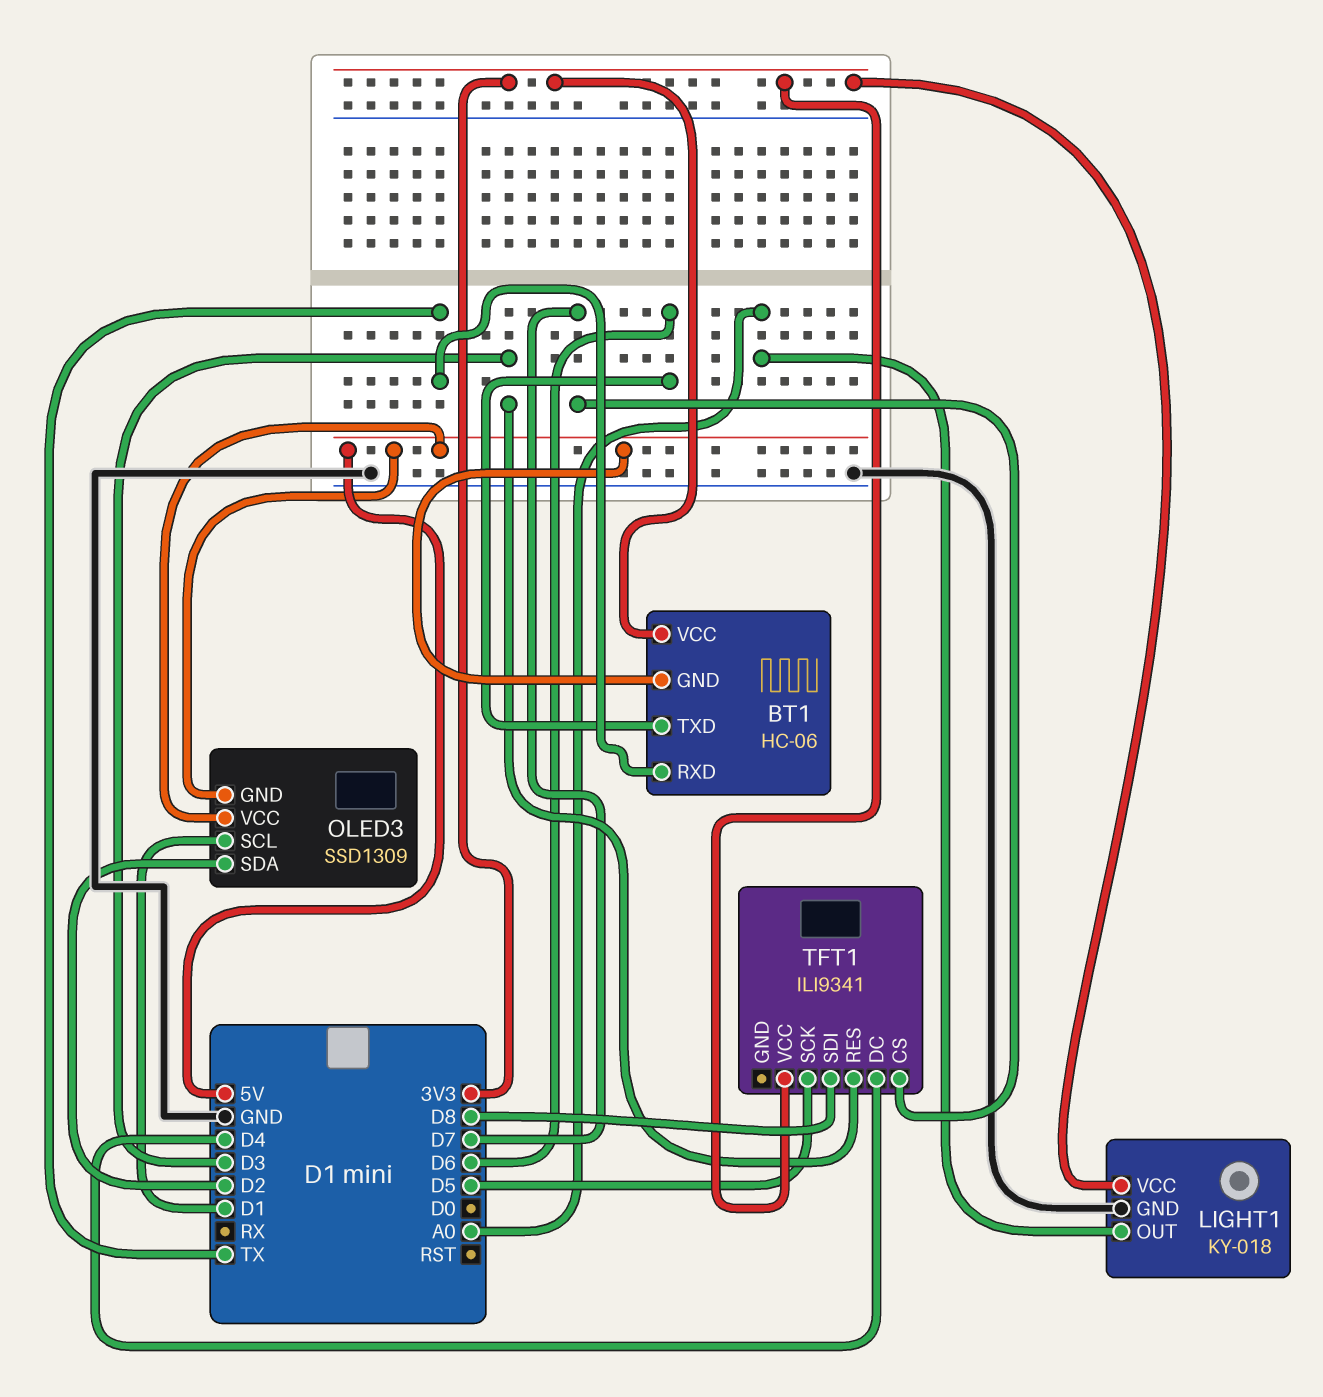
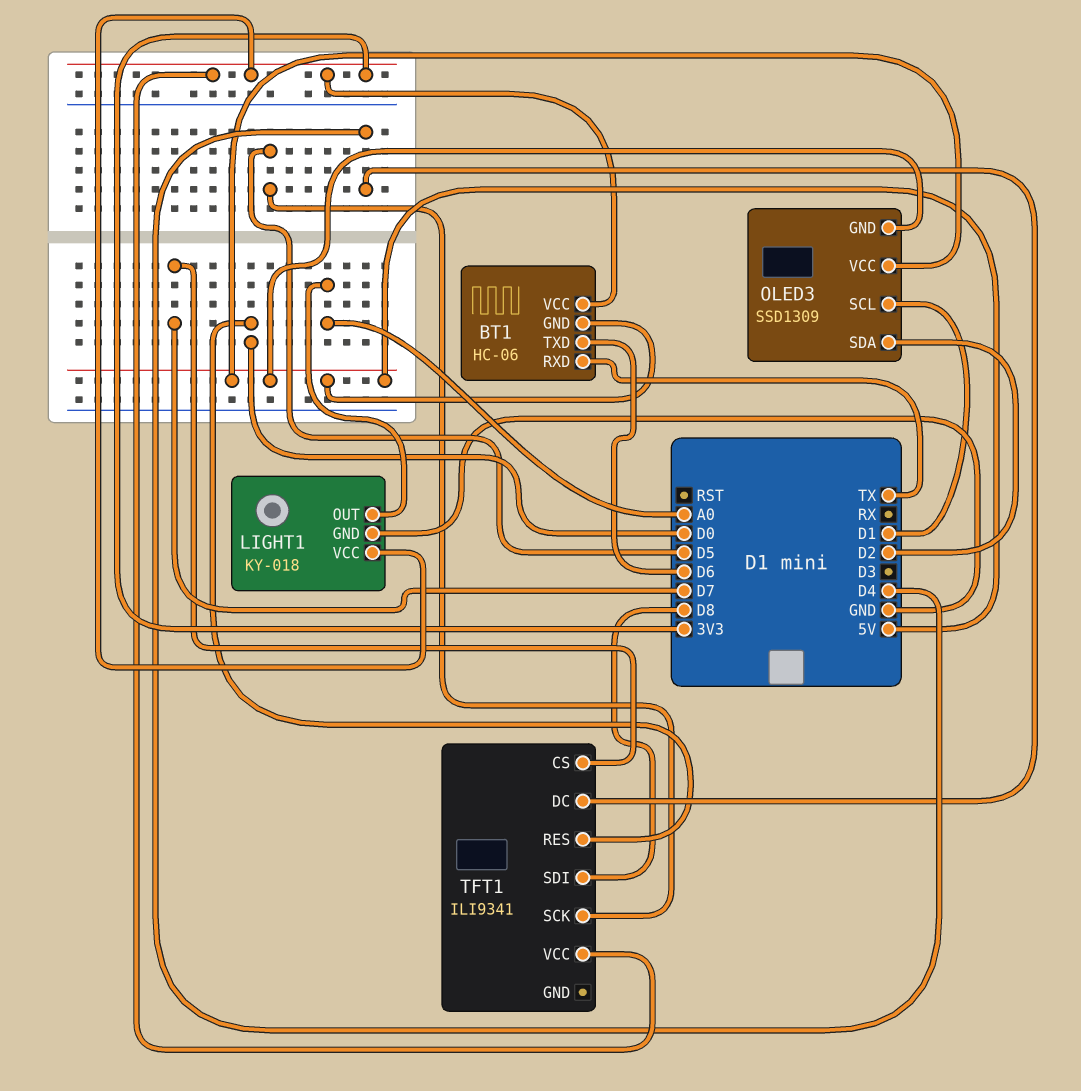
TFT1 pin RES: D3 -> D0

